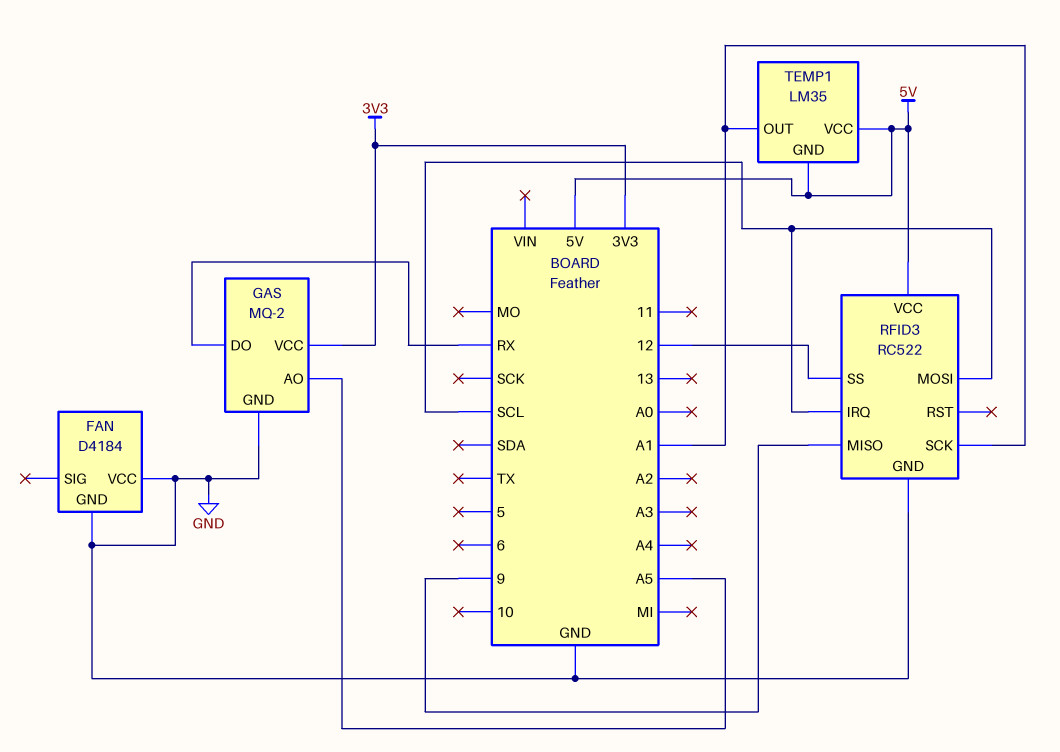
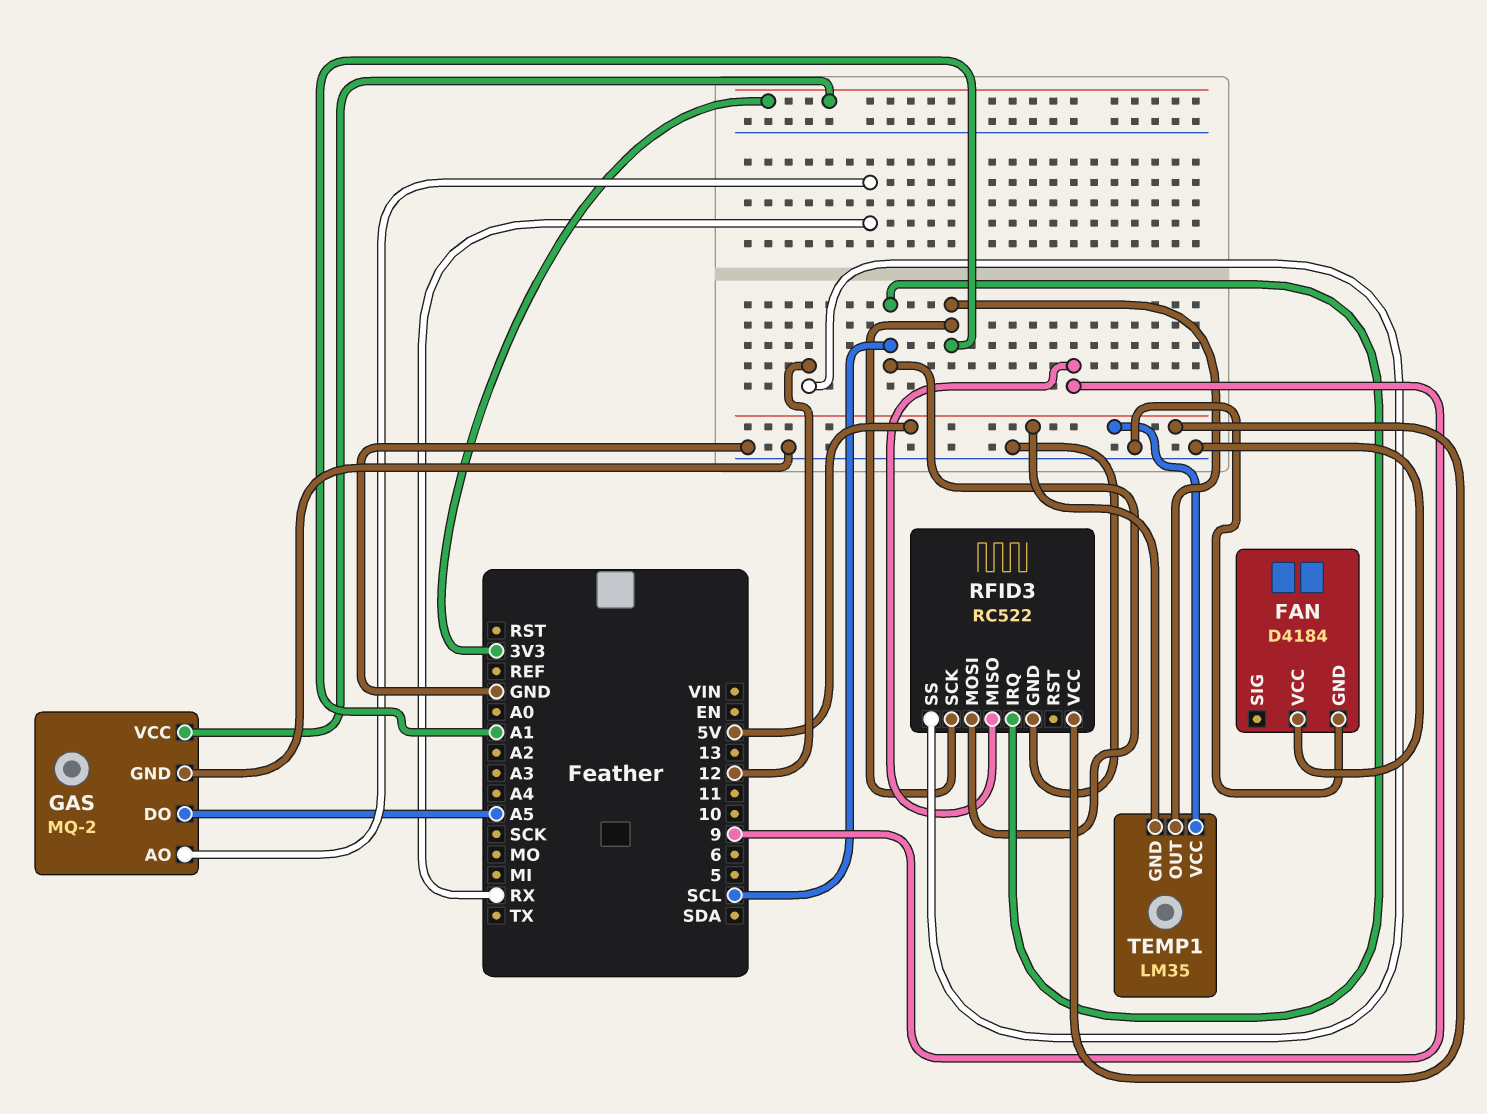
GAS pin AO: A5 -> RX
GAS pin DO: RX -> A5

